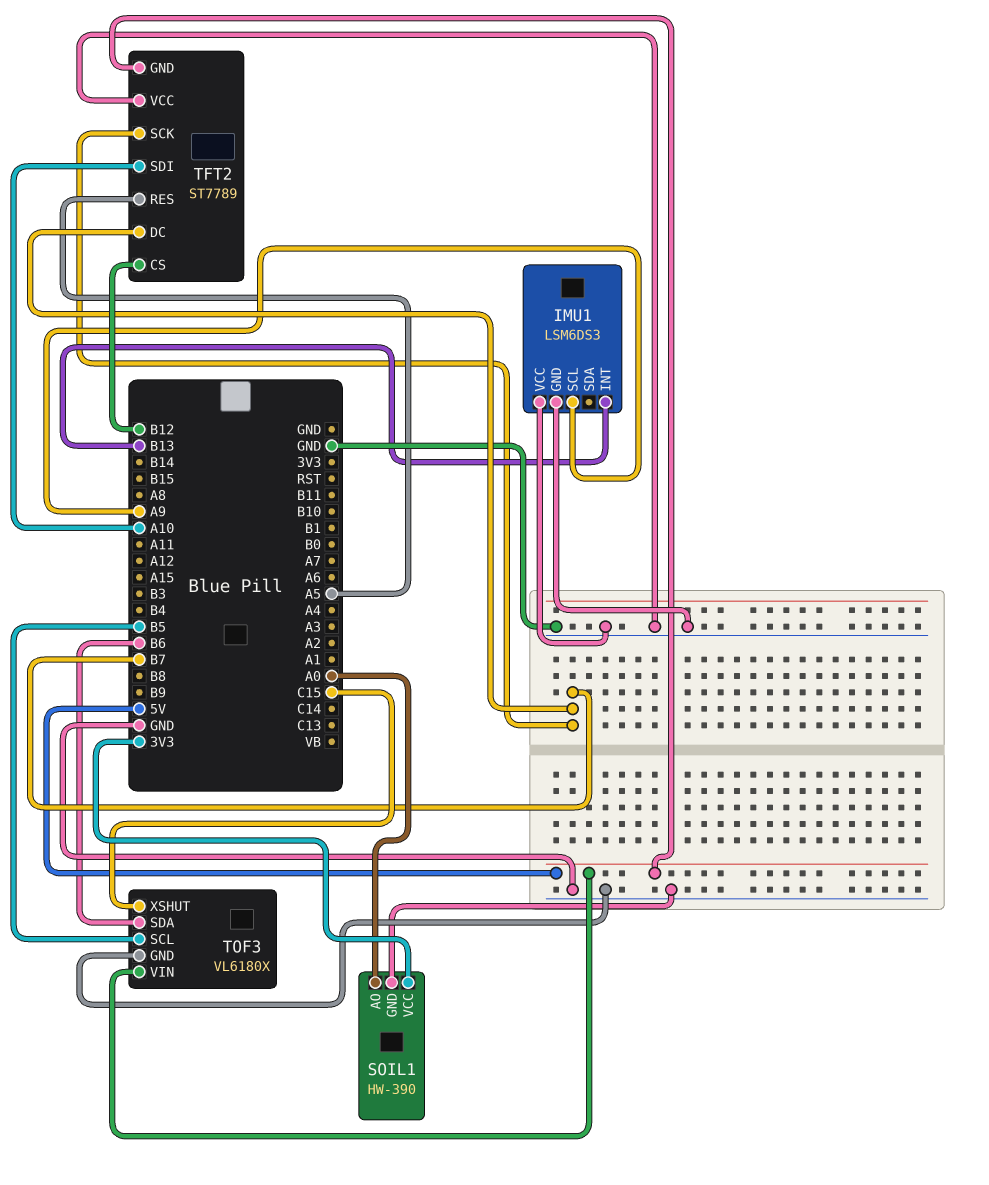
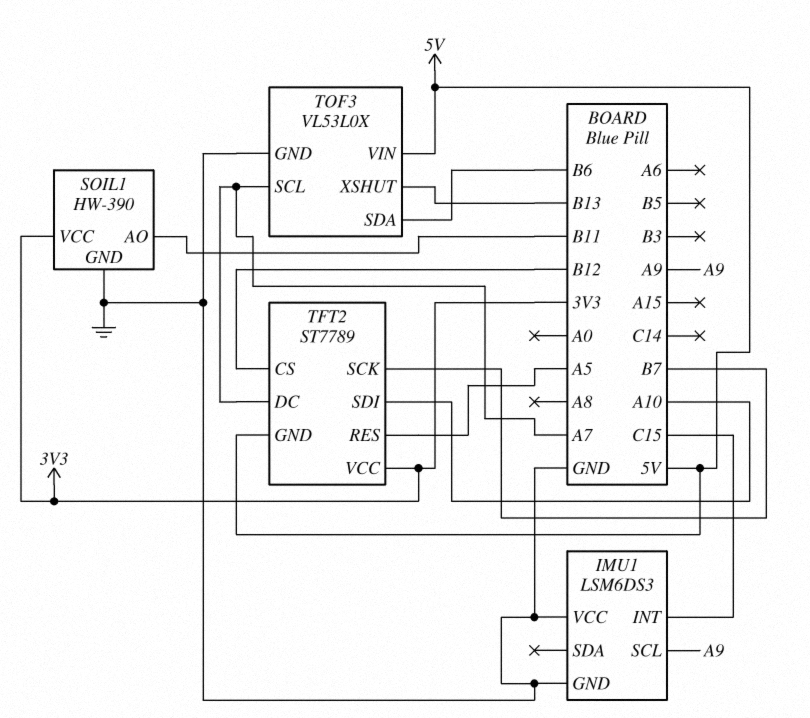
IMU1 pin INT: B13 -> C15
SOIL1 pin AO: A0 -> B11
TFT2 pin DC: B7 -> A7
TFT2 pin VCC: GND -> 3V3
TOF3: VL6180X -> VL53L0X
TOF3 pin SCL: B5 -> A7
TOF3 pin XSHUT: C15 -> B13

